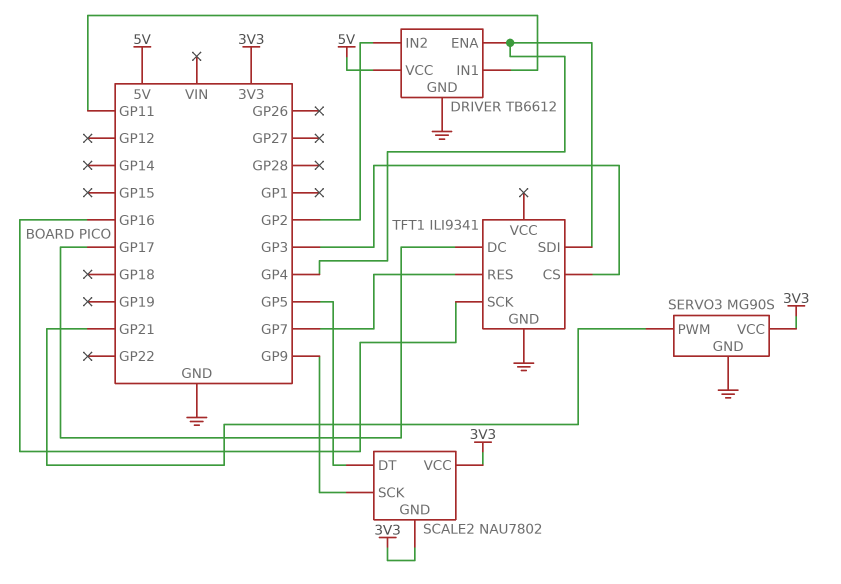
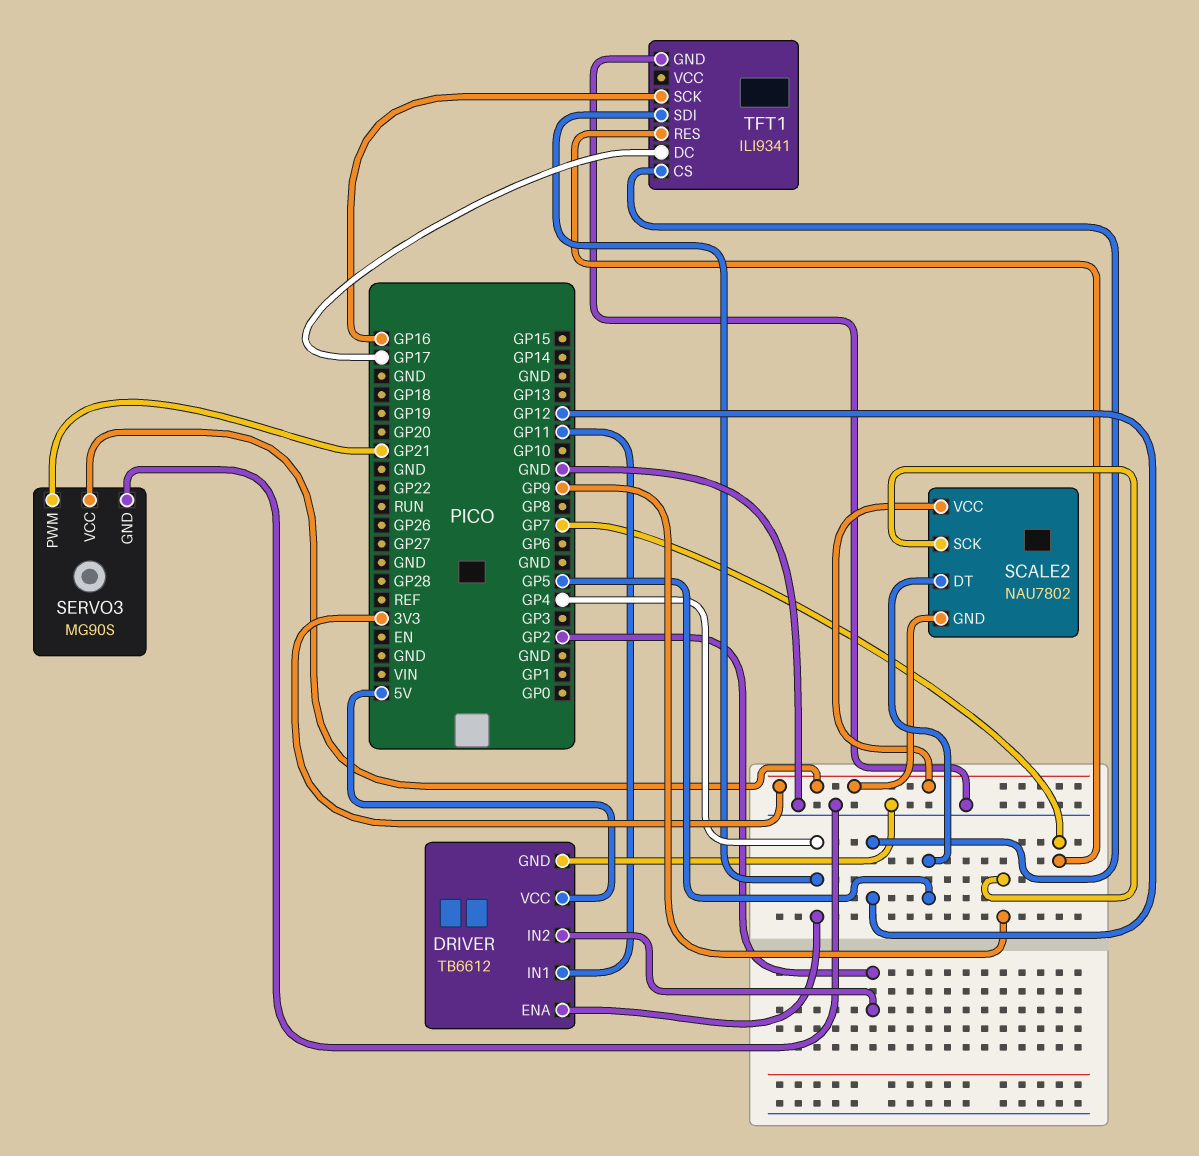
TFT1 pin CS: GP3 -> GP12

